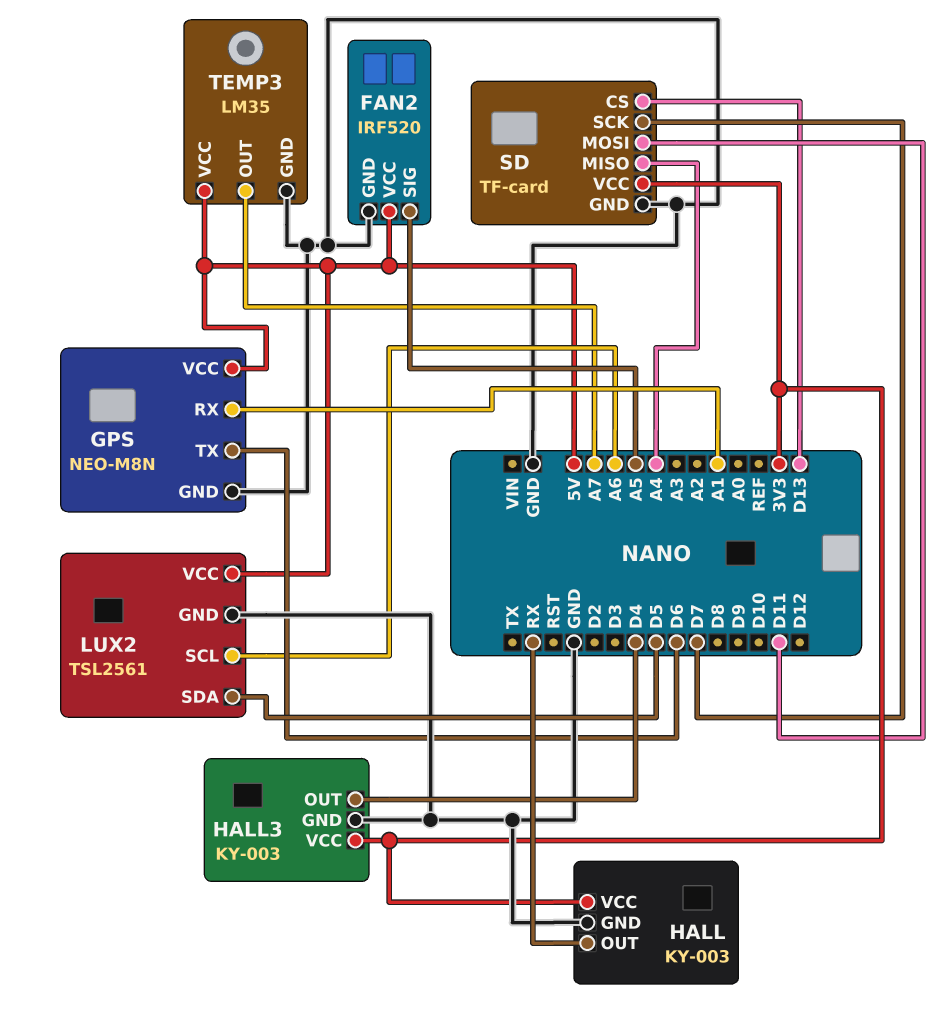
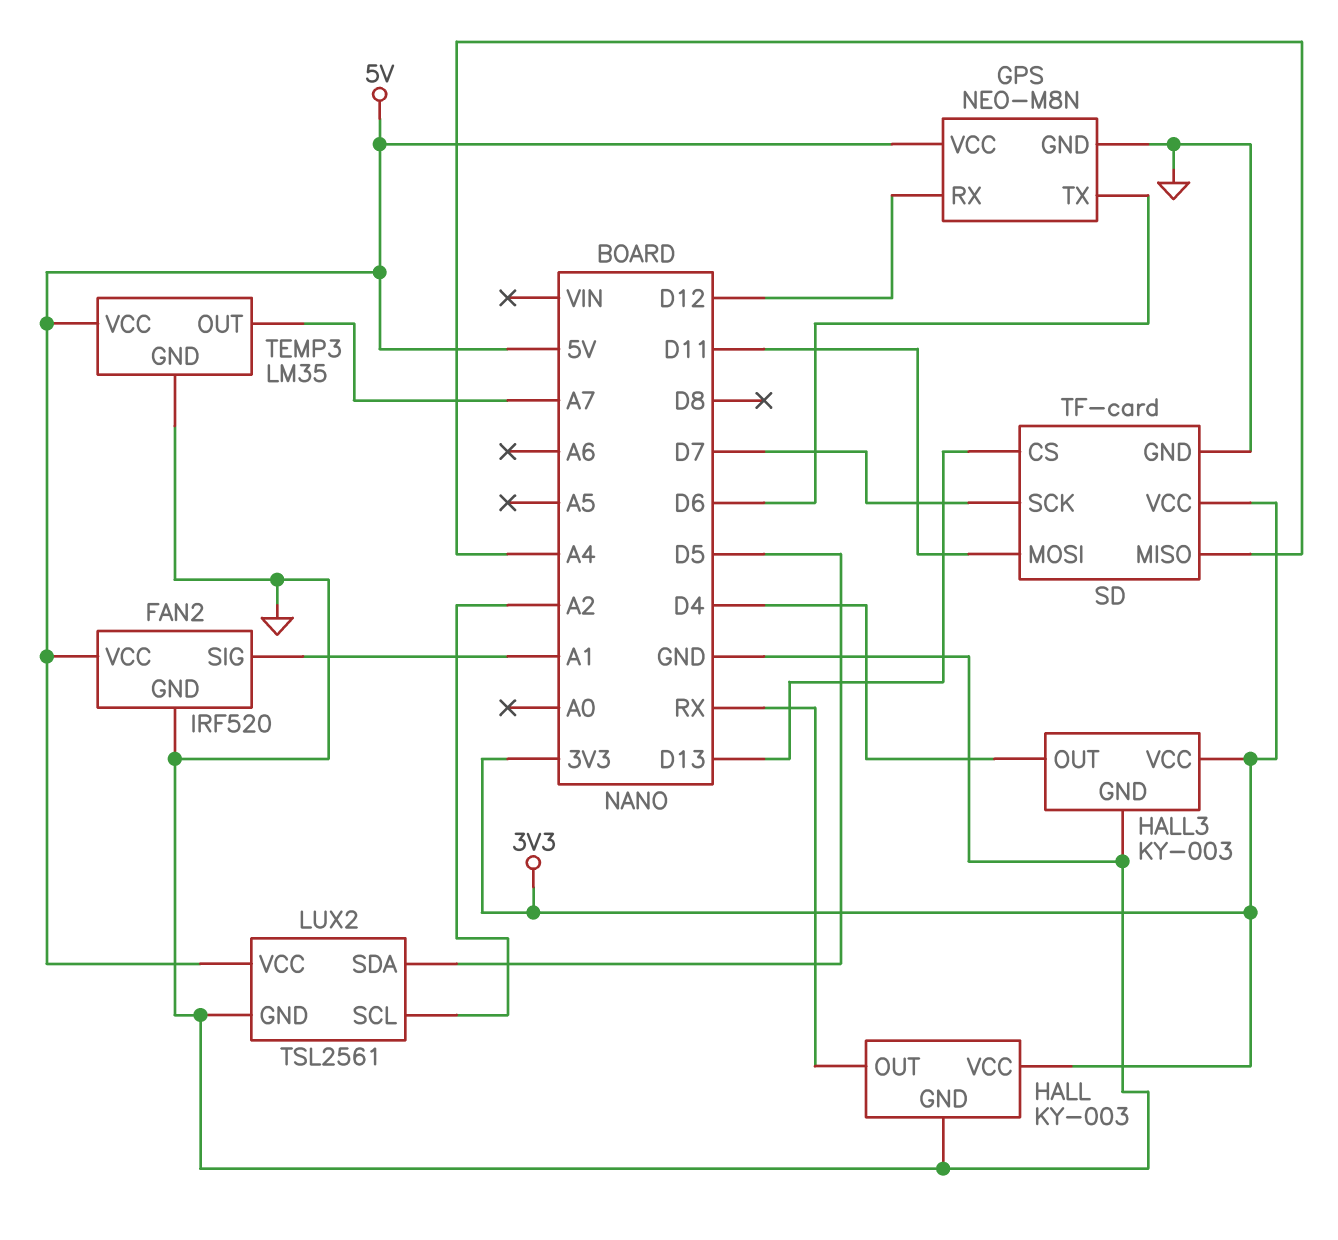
FAN2 pin SIG: A5 -> A1
GPS pin RX: A1 -> D12
LUX2 pin SCL: A6 -> A2

